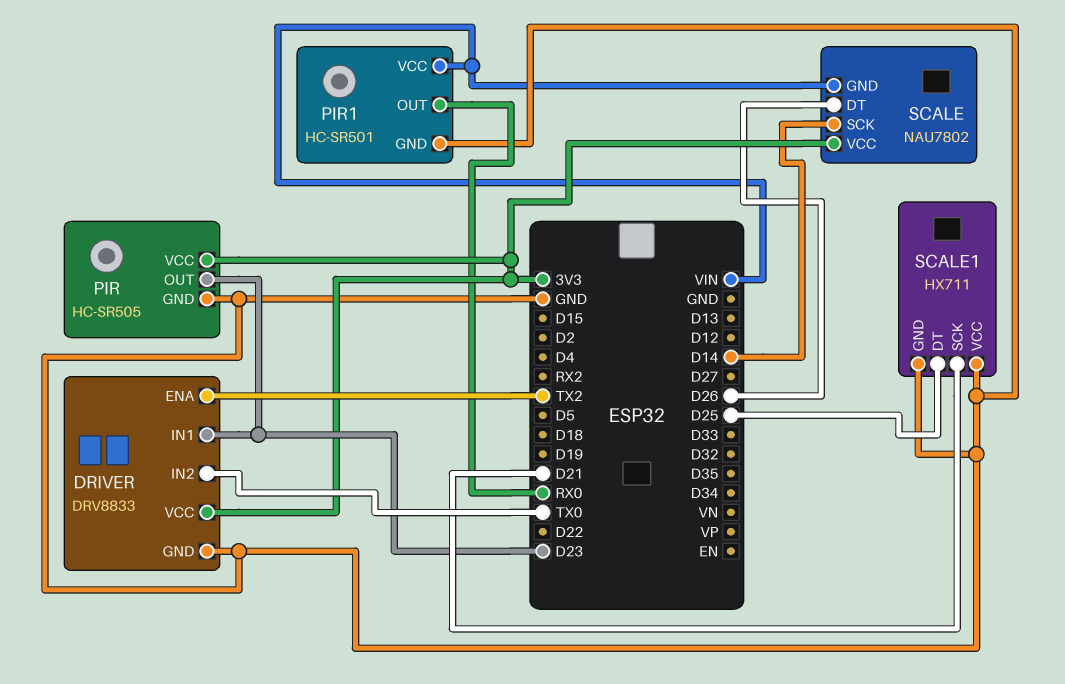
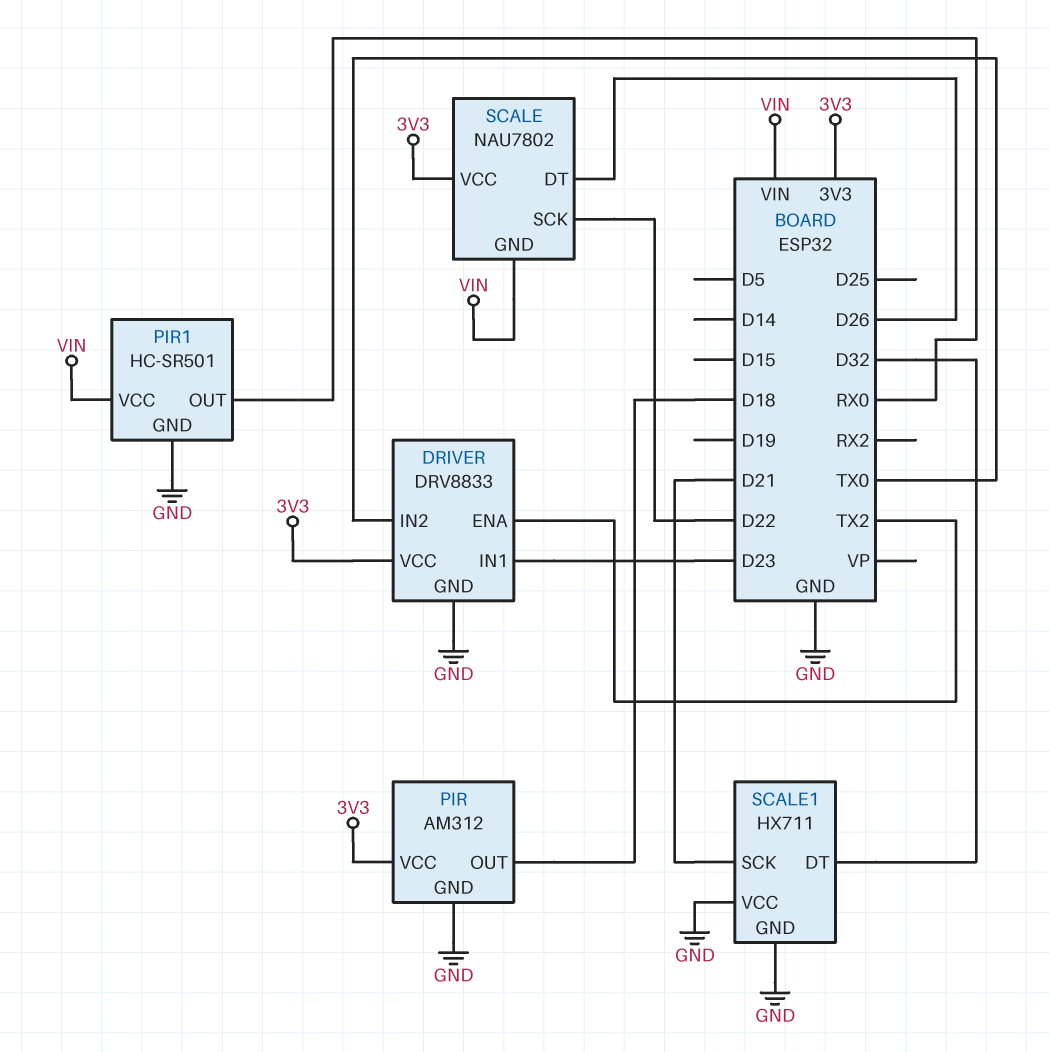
PIR: HC-SR505 -> AM312
PIR pin OUT: D23 -> D18
SCALE pin SCK: D14 -> D22
SCALE1 pin DT: D25 -> D32

